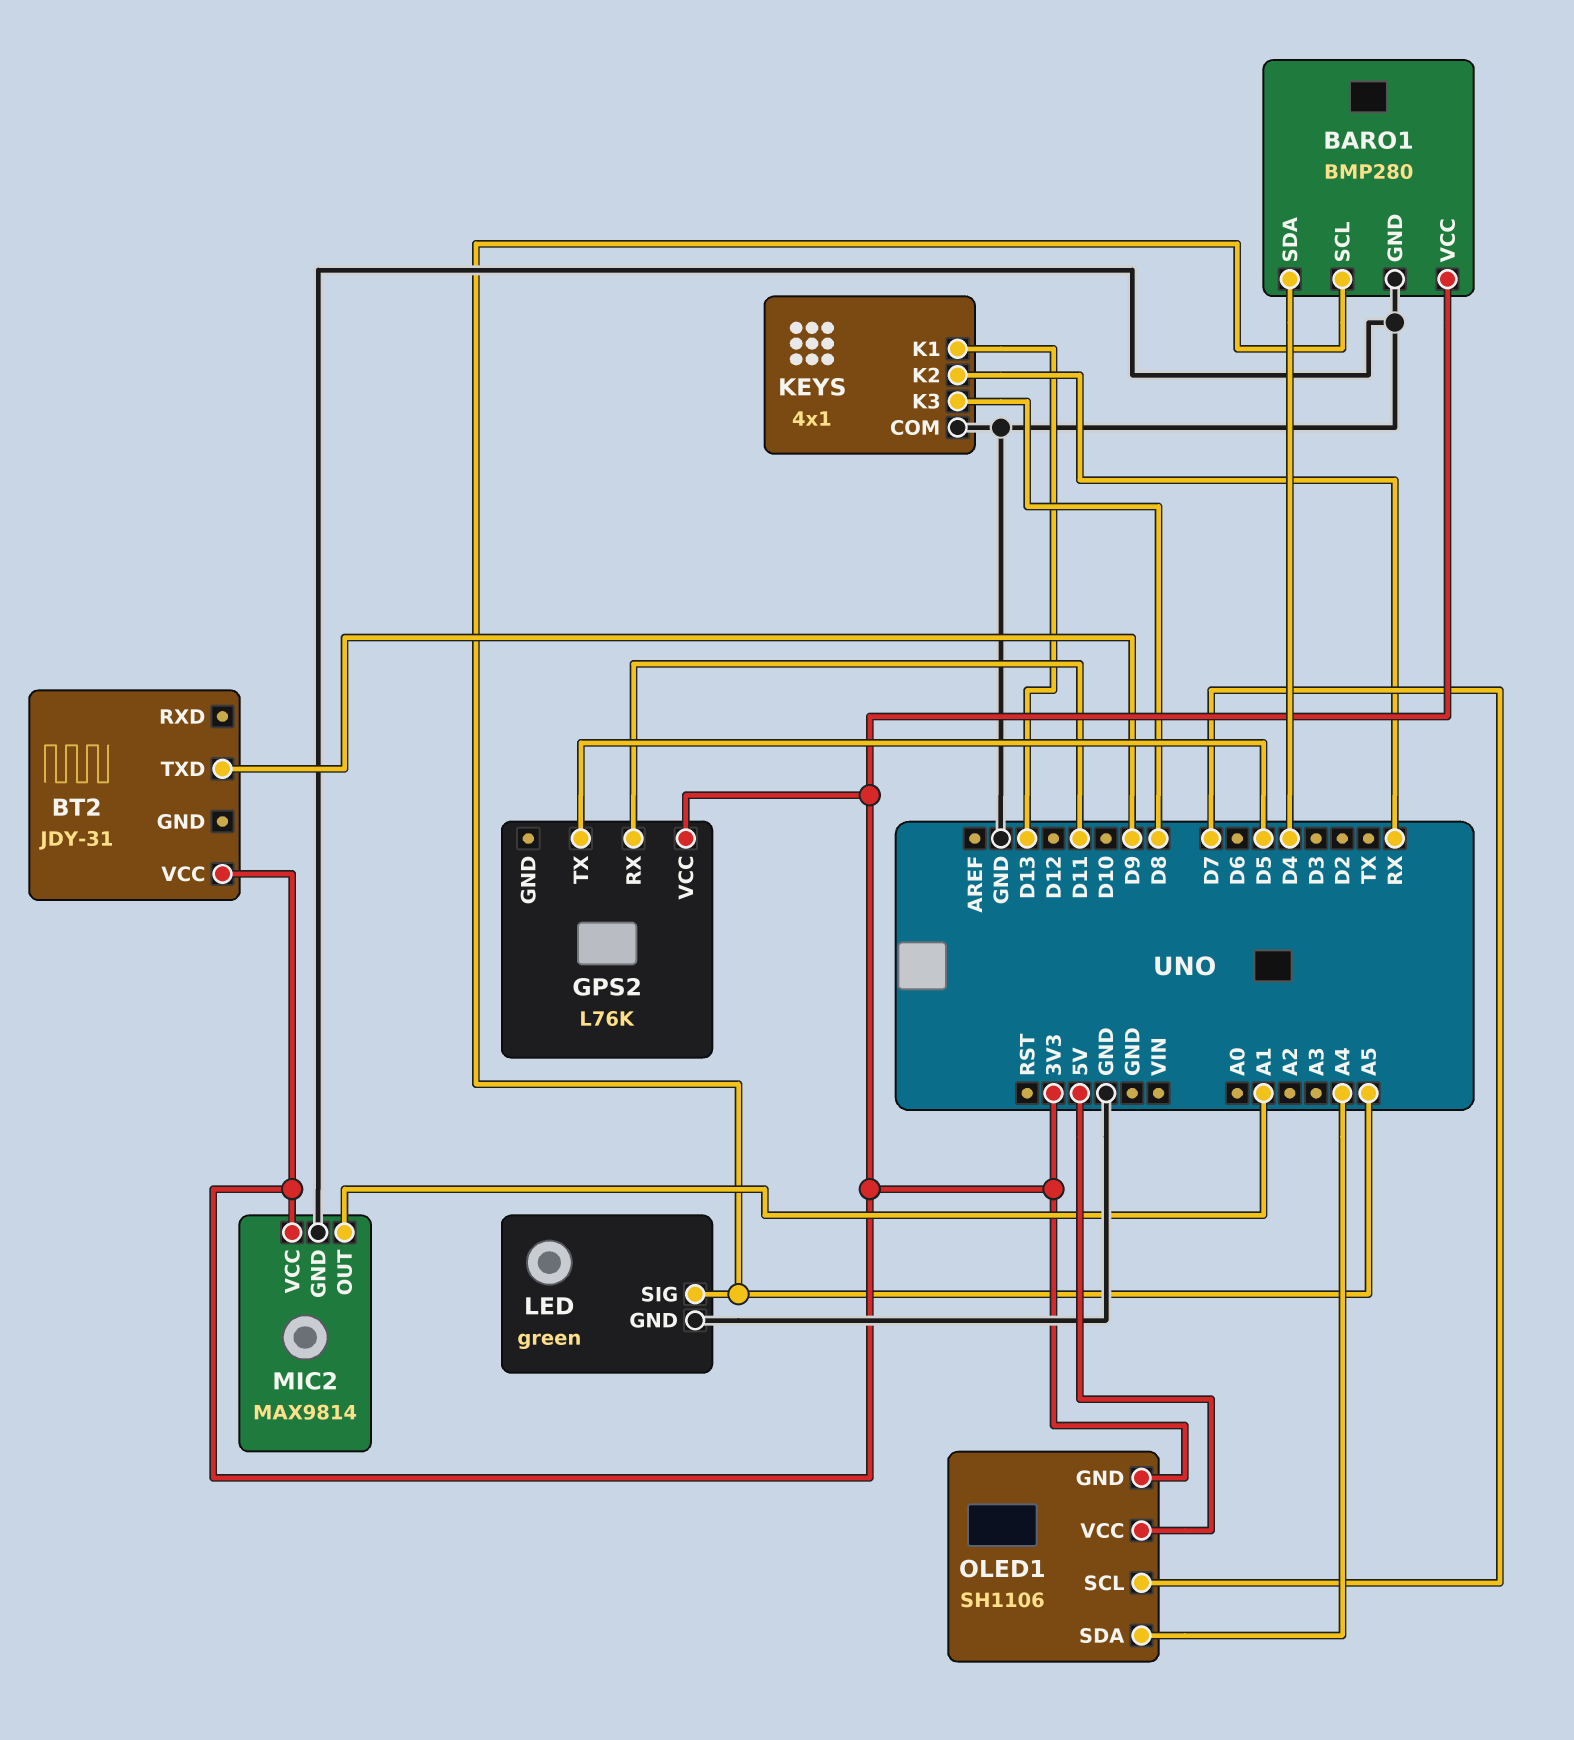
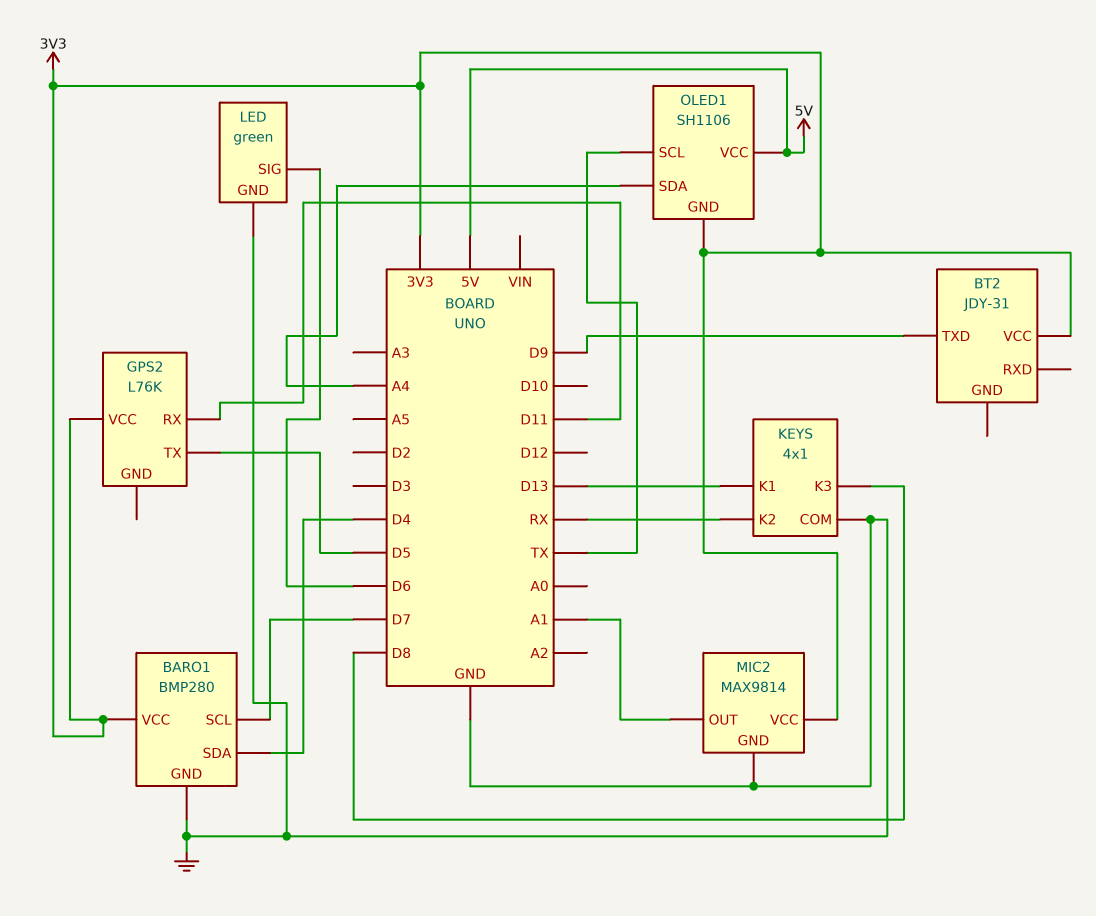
BARO1 pin SCL: A5 -> D7
LED pin SIG: A5 -> D6
OLED1 pin SCL: D7 -> TX

